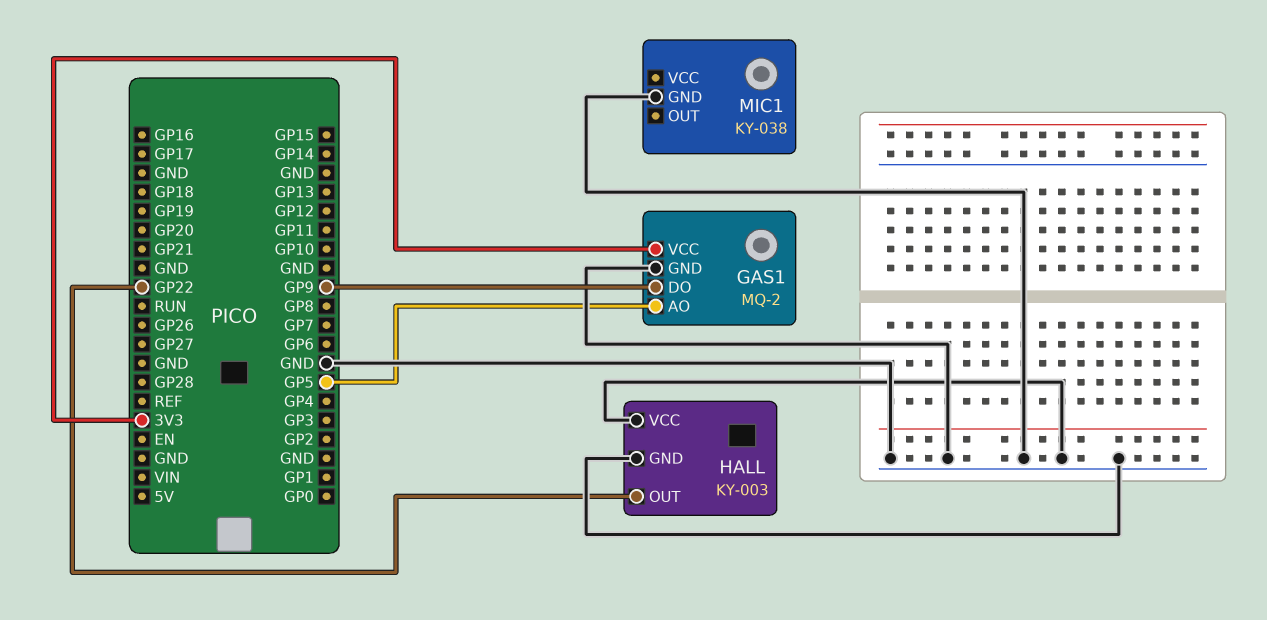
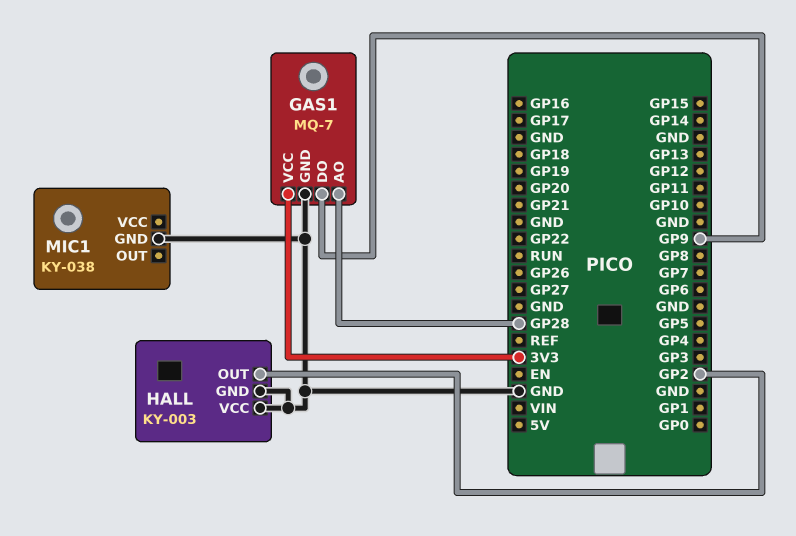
GAS1: MQ-2 -> MQ-7
GAS1 pin AO: GP5 -> GP28
HALL pin OUT: GP22 -> GP2

